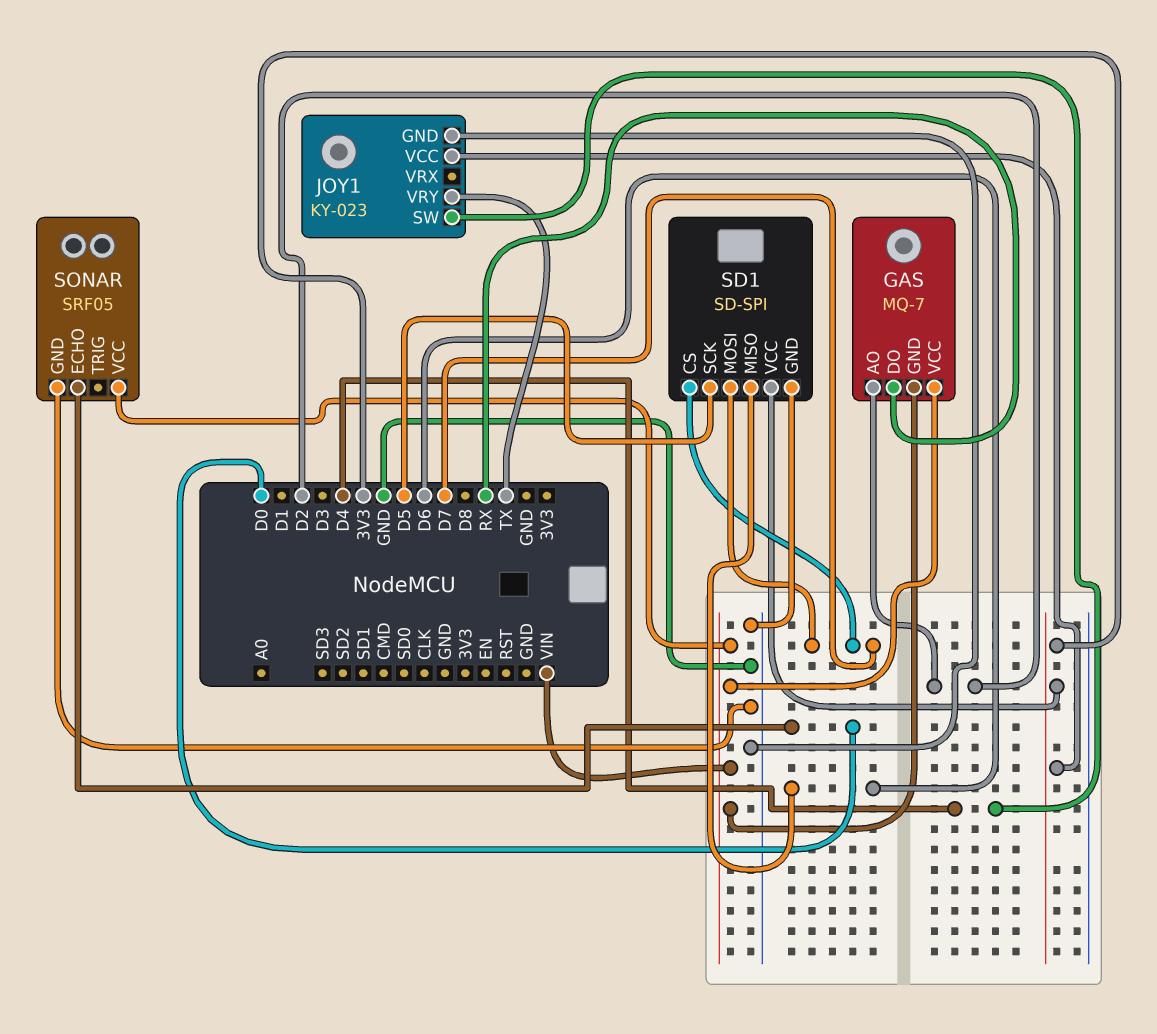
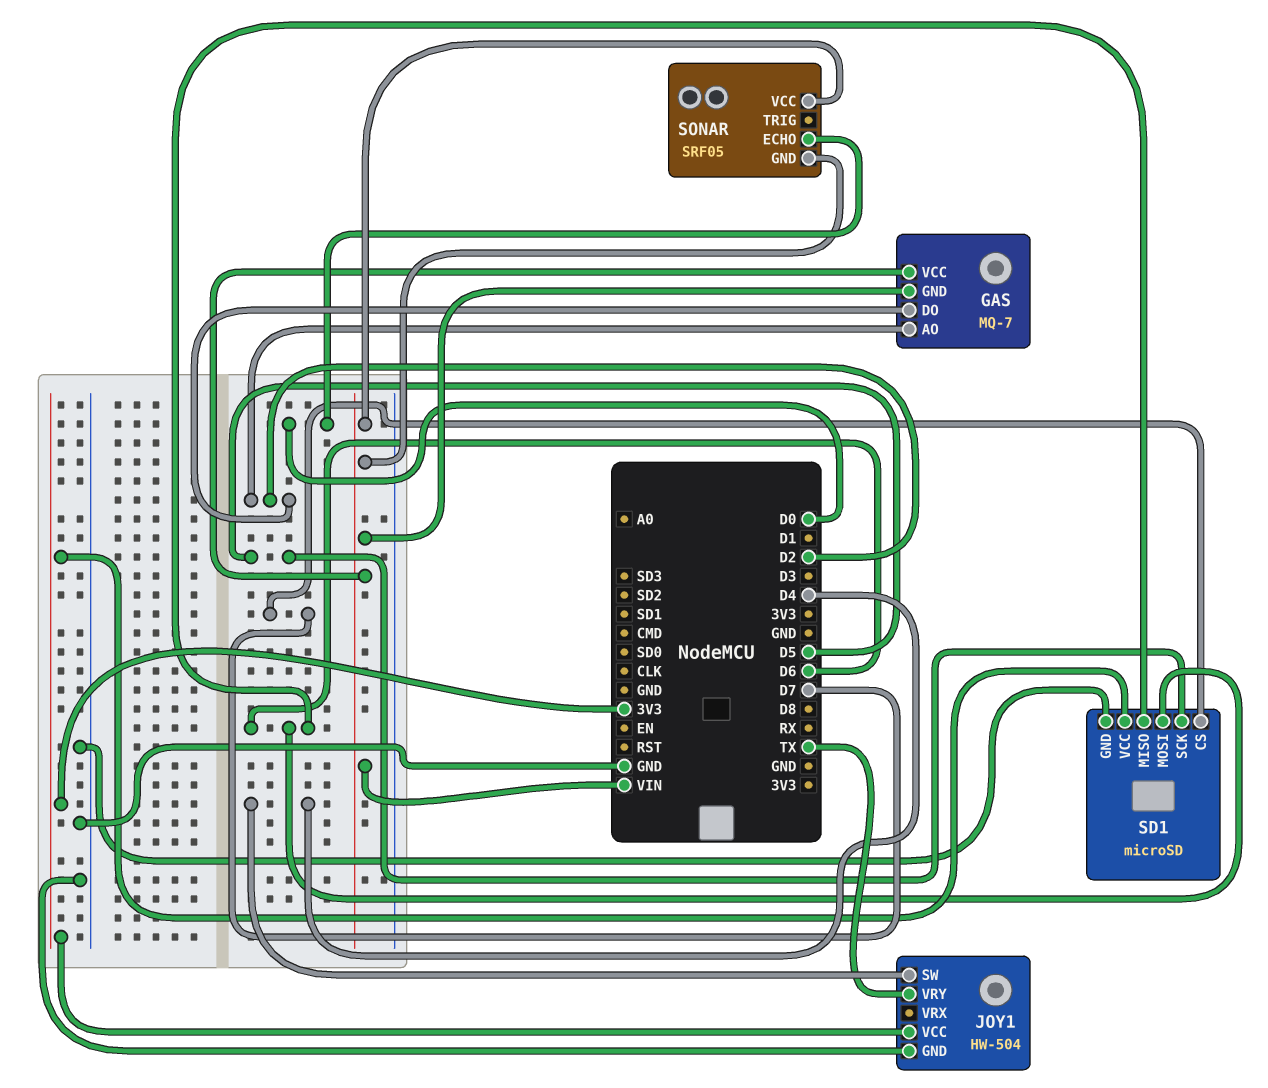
GAS pin DO: RX -> D2
JOY1: KY-023 -> HW-504
SD1: SD-SPI -> microSD
SD1 pin MOSI: D7 -> D6
SONAR pin GND: GND -> VIN

